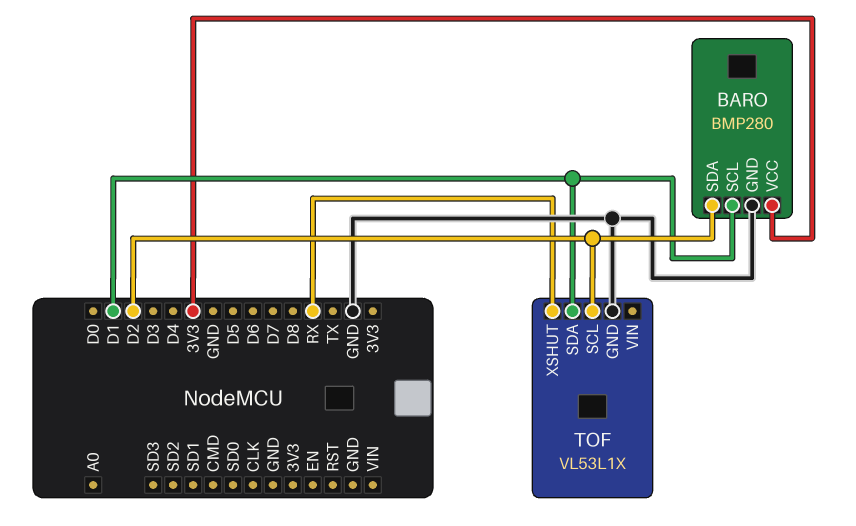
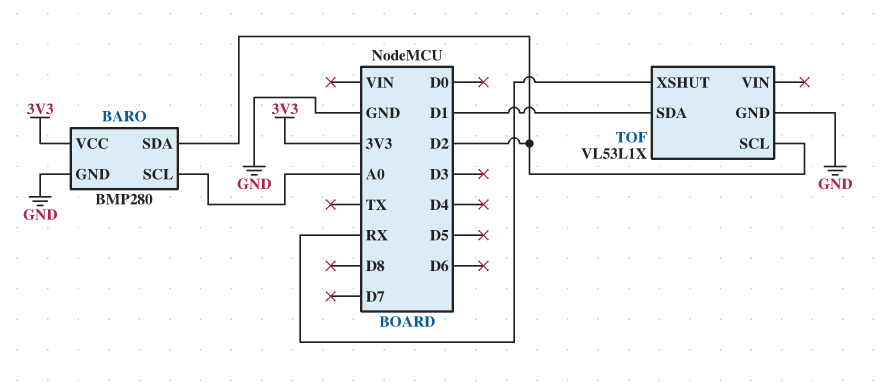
BARO pin SCL: D1 -> A0

